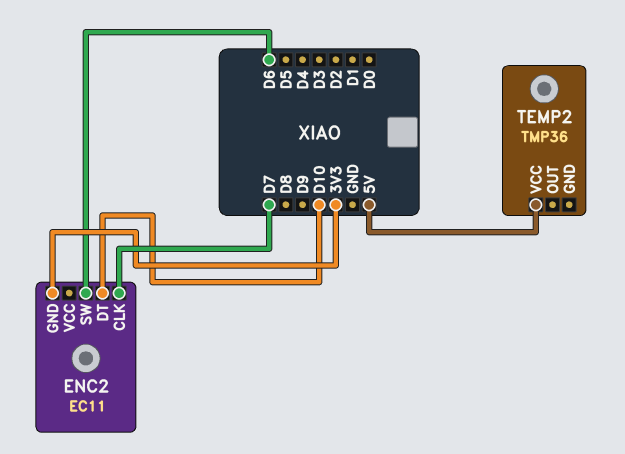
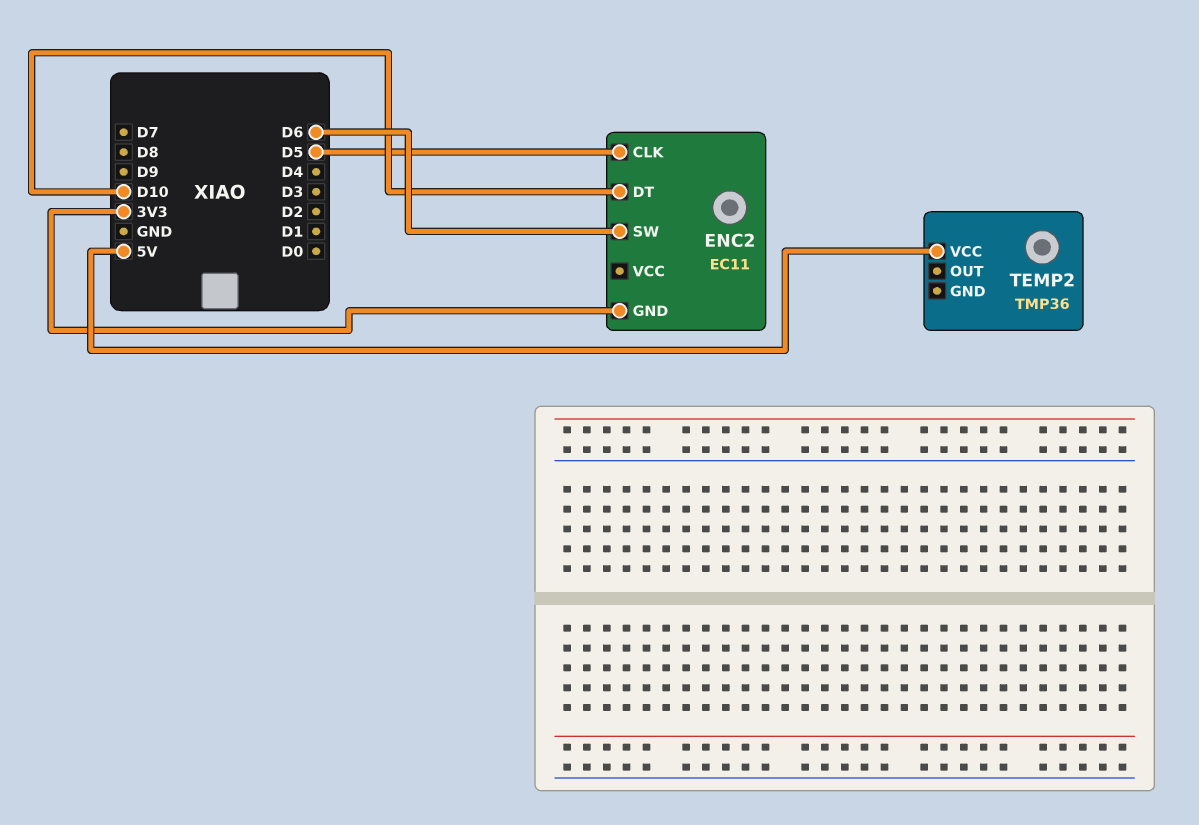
ENC2 pin CLK: D7 -> D5

